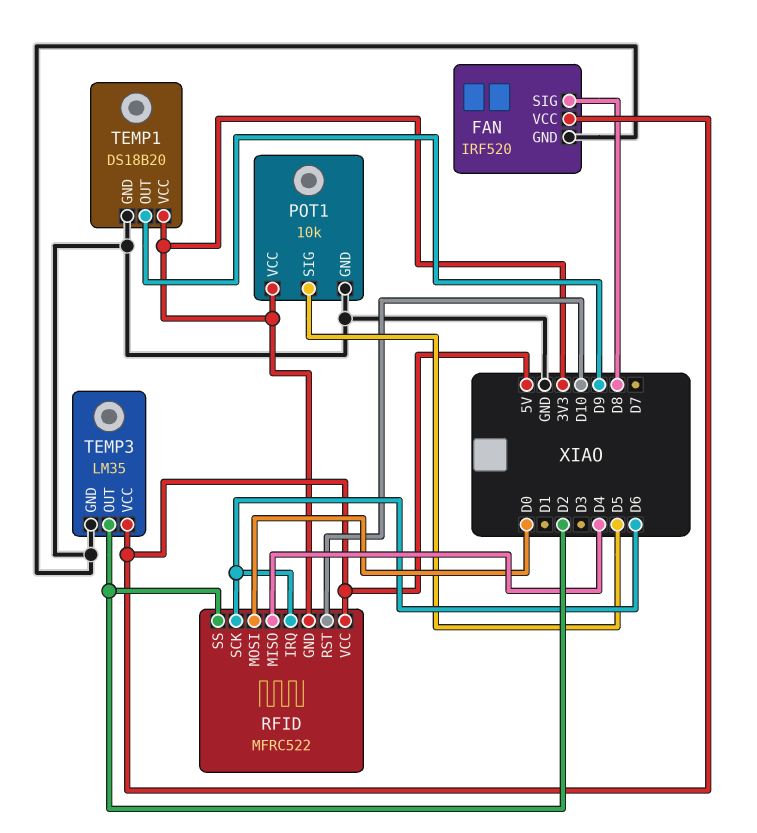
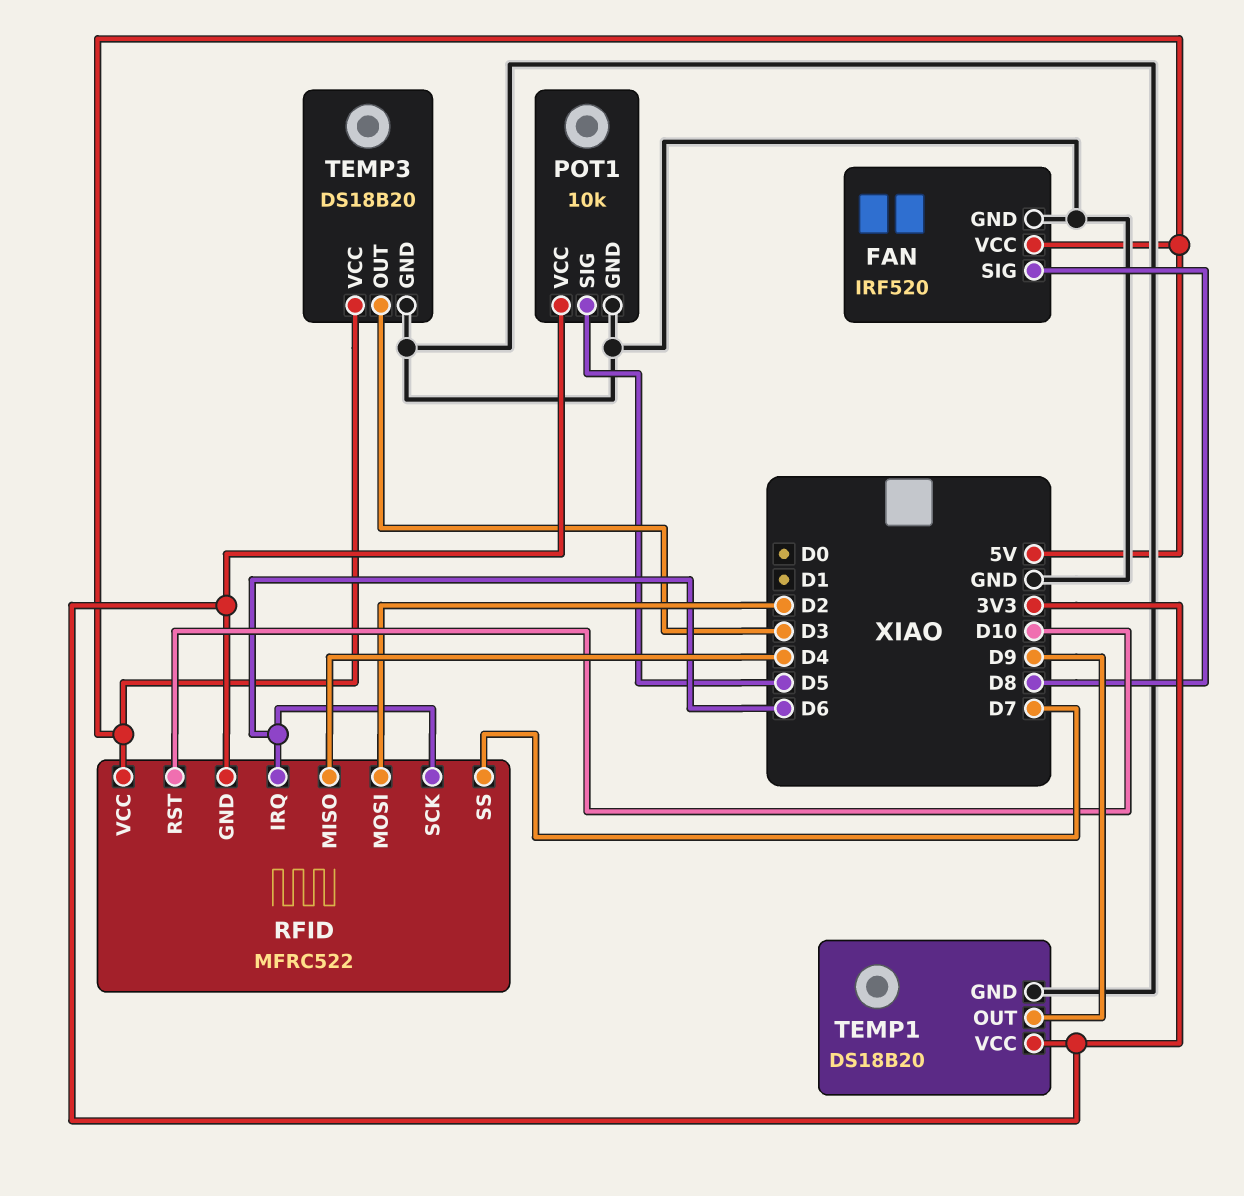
RFID pin MOSI: D0 -> D2
RFID pin SS: D2 -> D7
TEMP3: LM35 -> DS18B20
TEMP3 pin OUT: D2 -> D3

